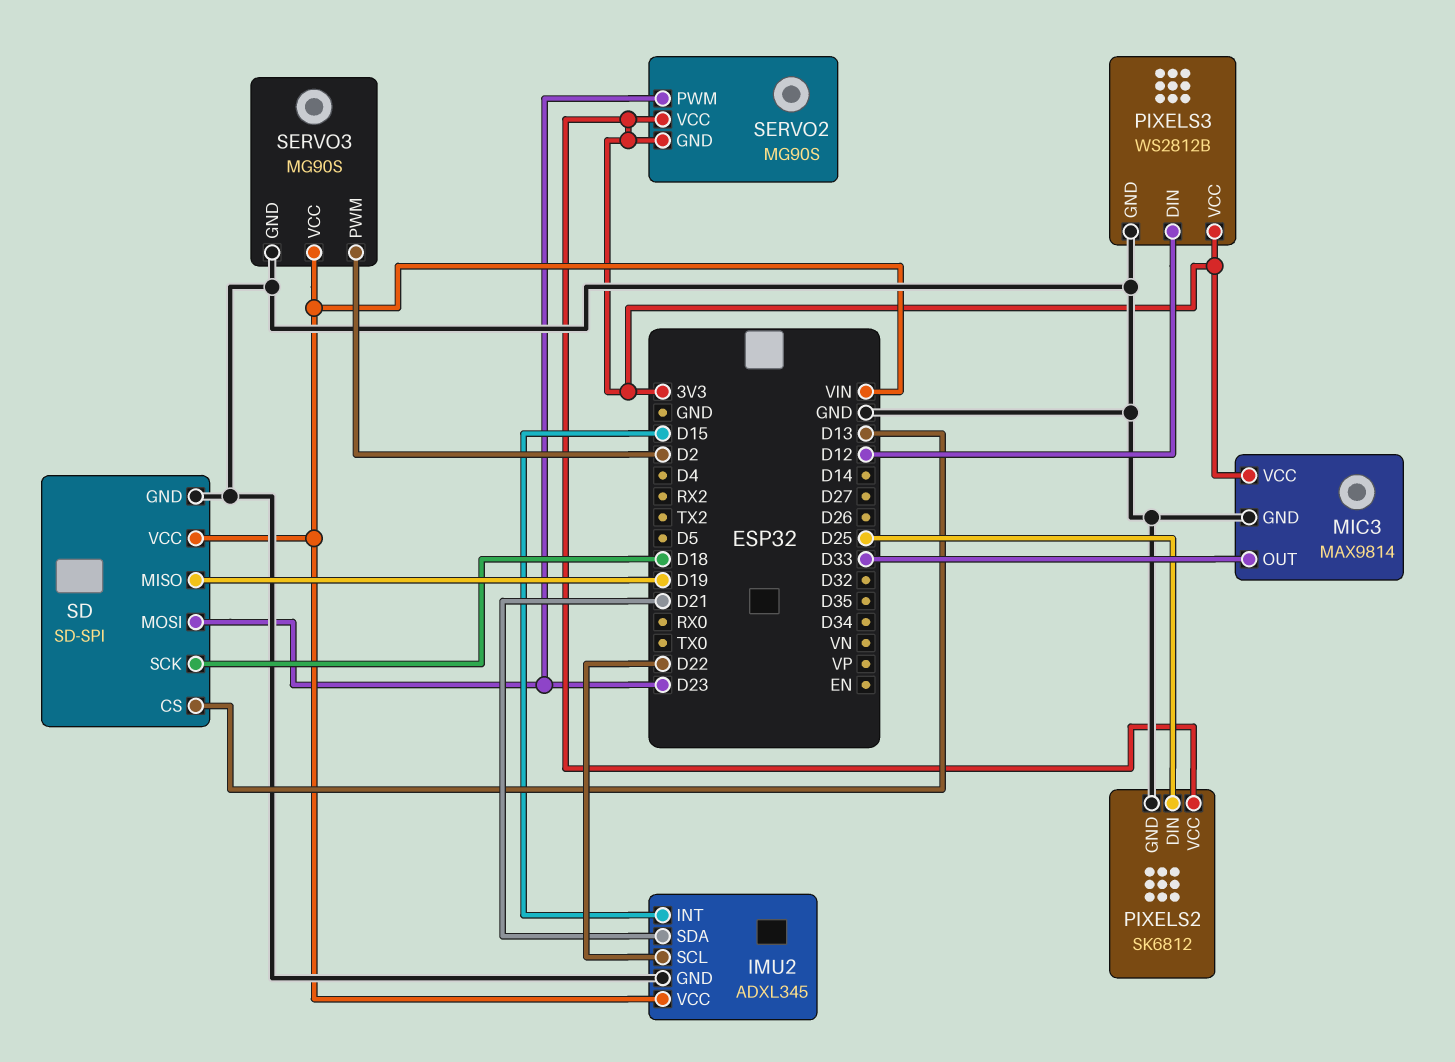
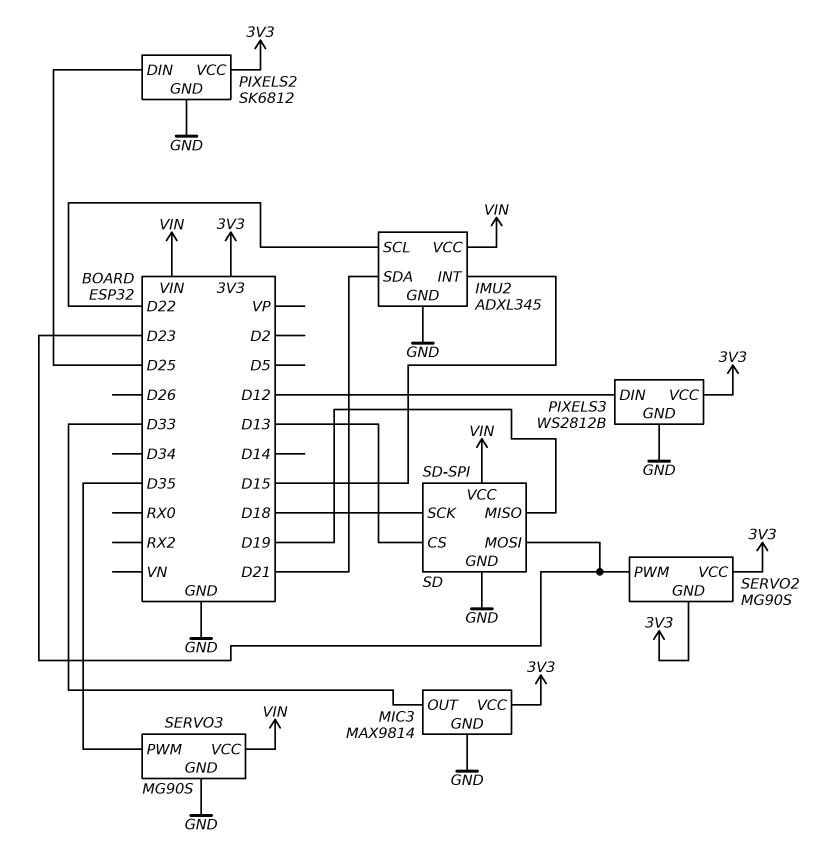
SERVO3 pin PWM: D2 -> D35

